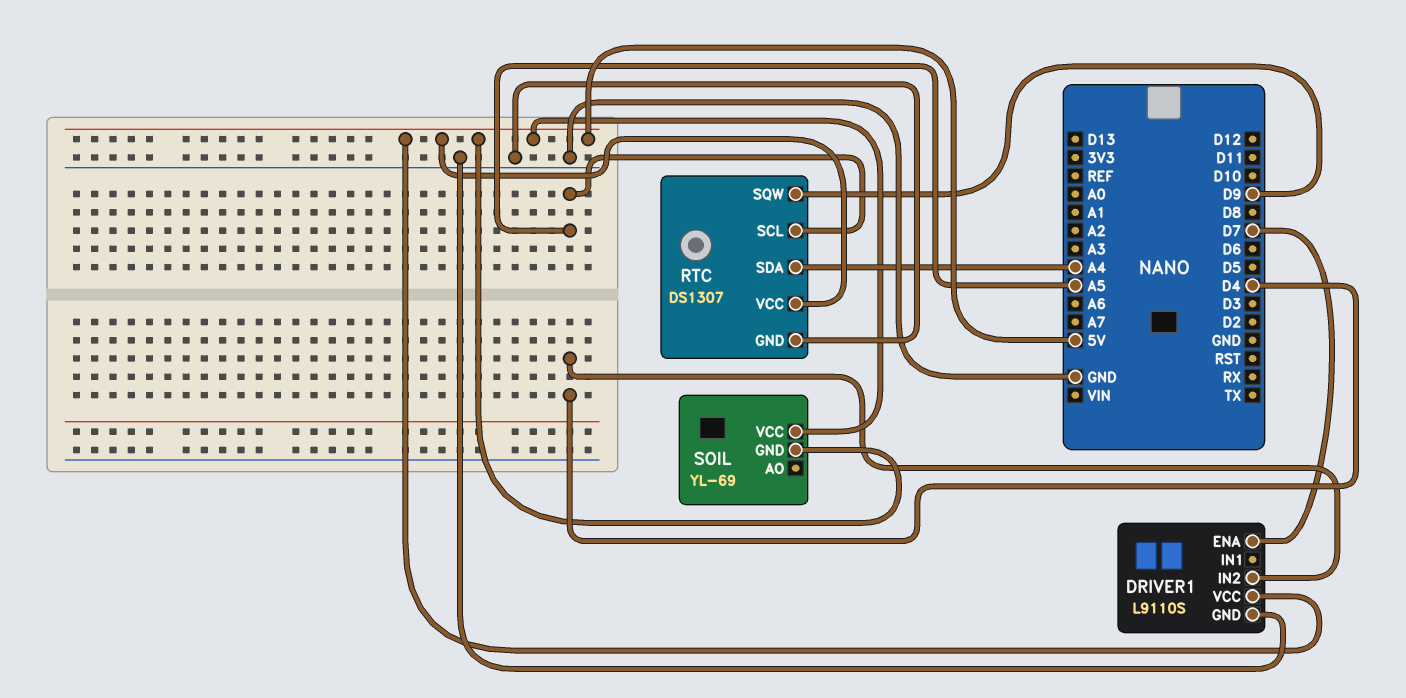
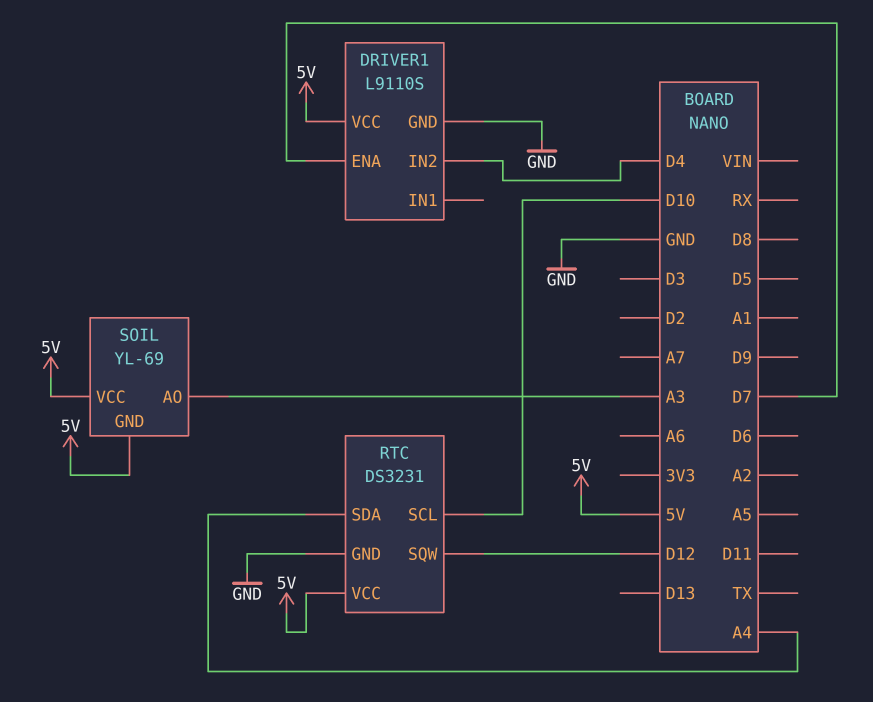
RTC: DS1307 -> DS3231
RTC pin SCL: A5 -> D10
RTC pin SQW: D9 -> D12
SOIL pin AO: none -> A3

